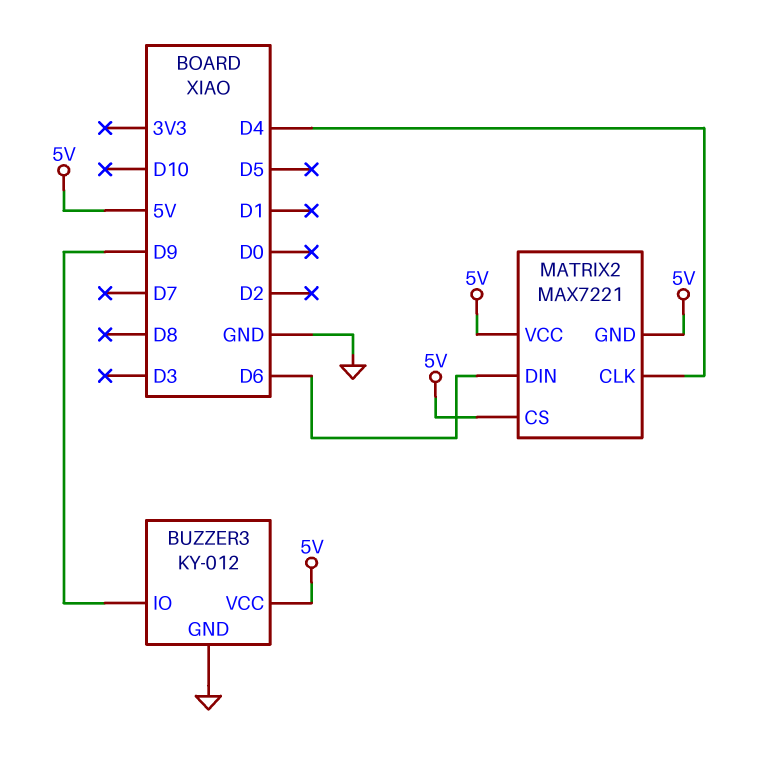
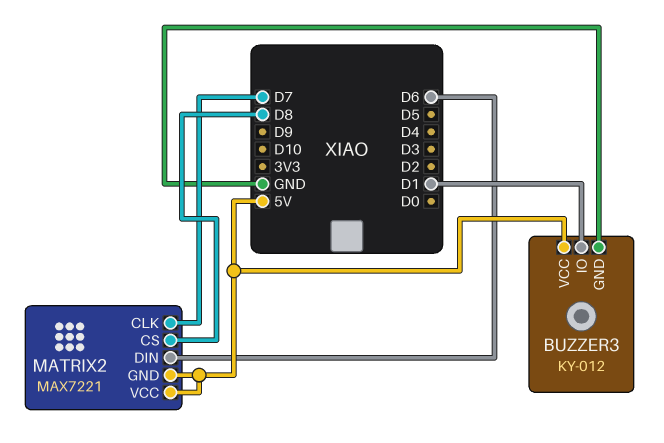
BUZZER3 pin IO: D9 -> D1
MATRIX2 pin CLK: D4 -> D7
MATRIX2 pin CS: 5V -> D8

